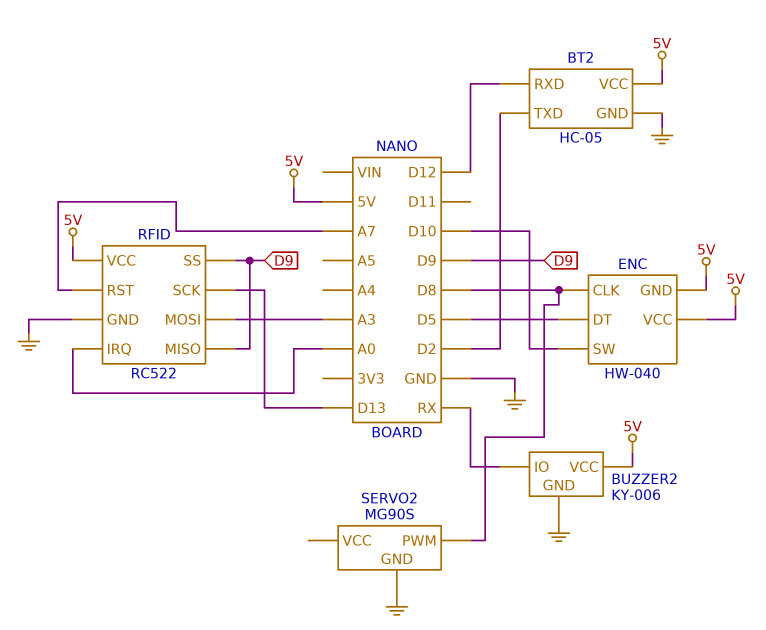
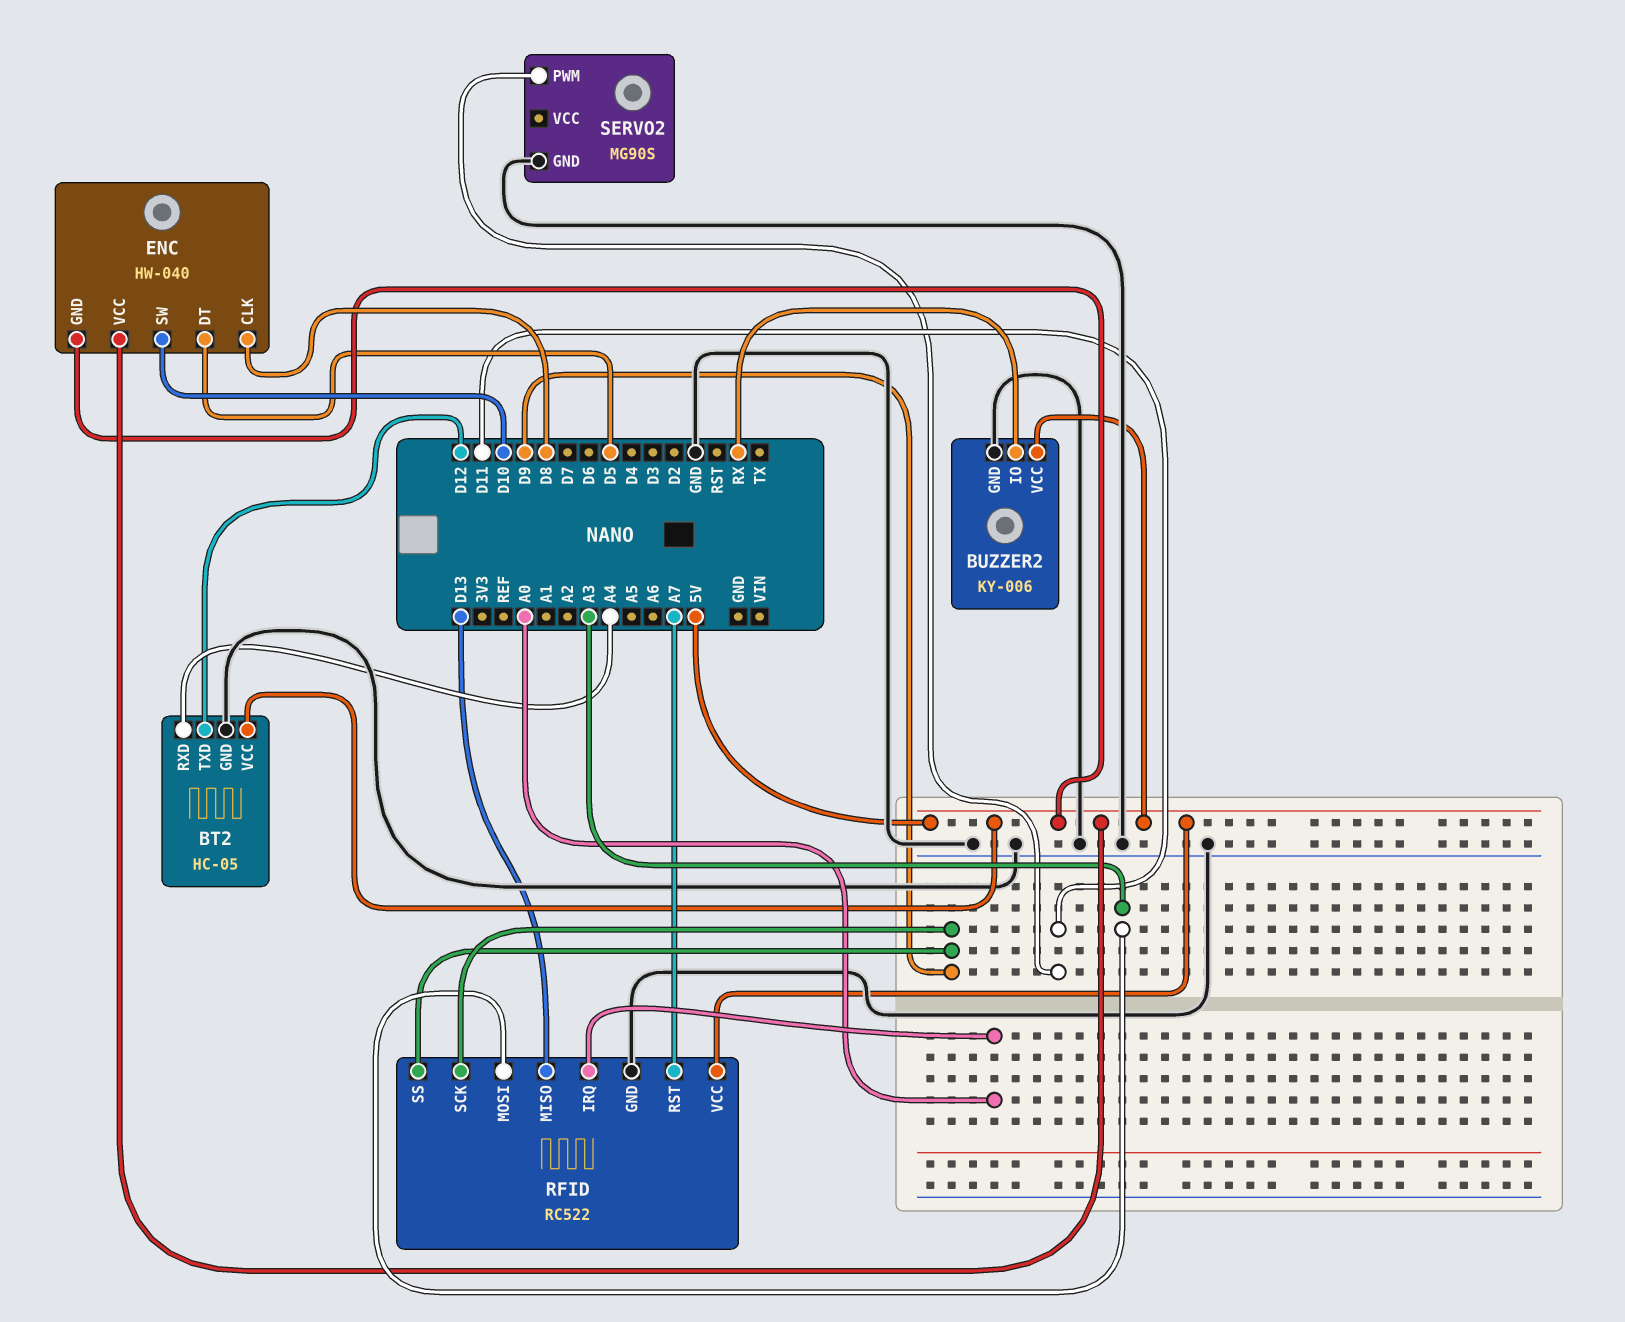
BT2 pin RXD: D12 -> A4
BT2 pin TXD: D2 -> D12
RFID pin MISO: D9 -> D13
RFID pin SCK: D13 -> D9
SERVO2 pin PWM: D8 -> D11

